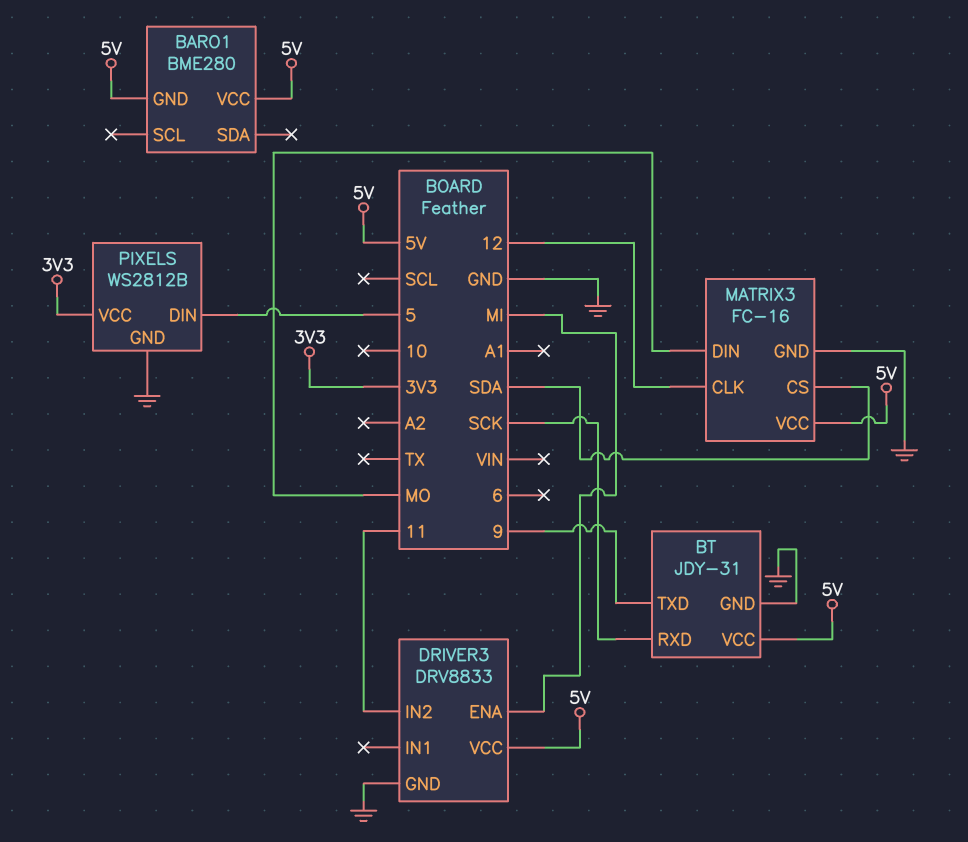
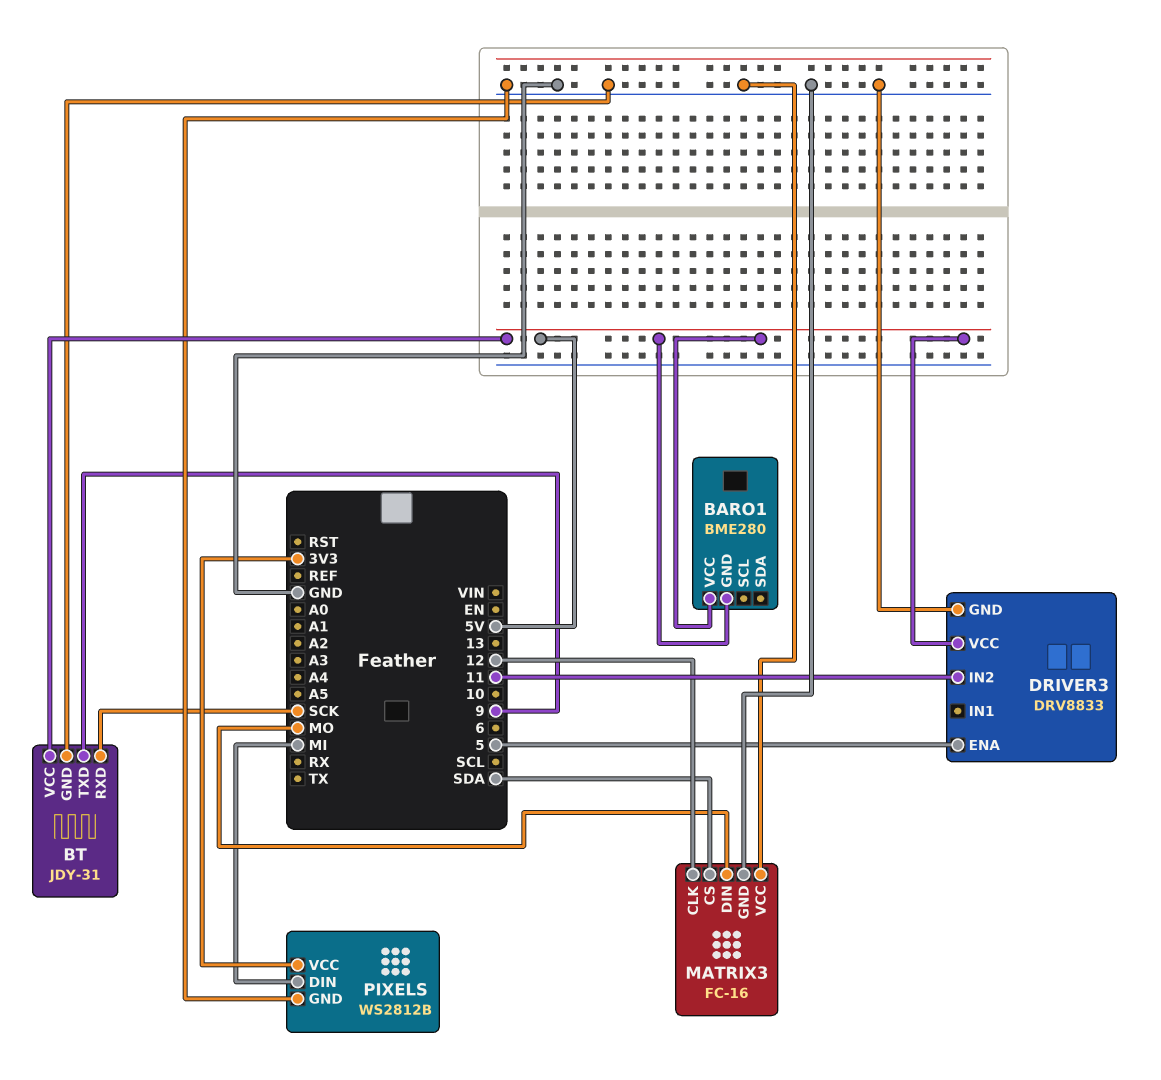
DRIVER3 pin ENA: MI -> 5
MATRIX3 pin VCC: 5V -> GND
PIXELS pin DIN: 5 -> MI

